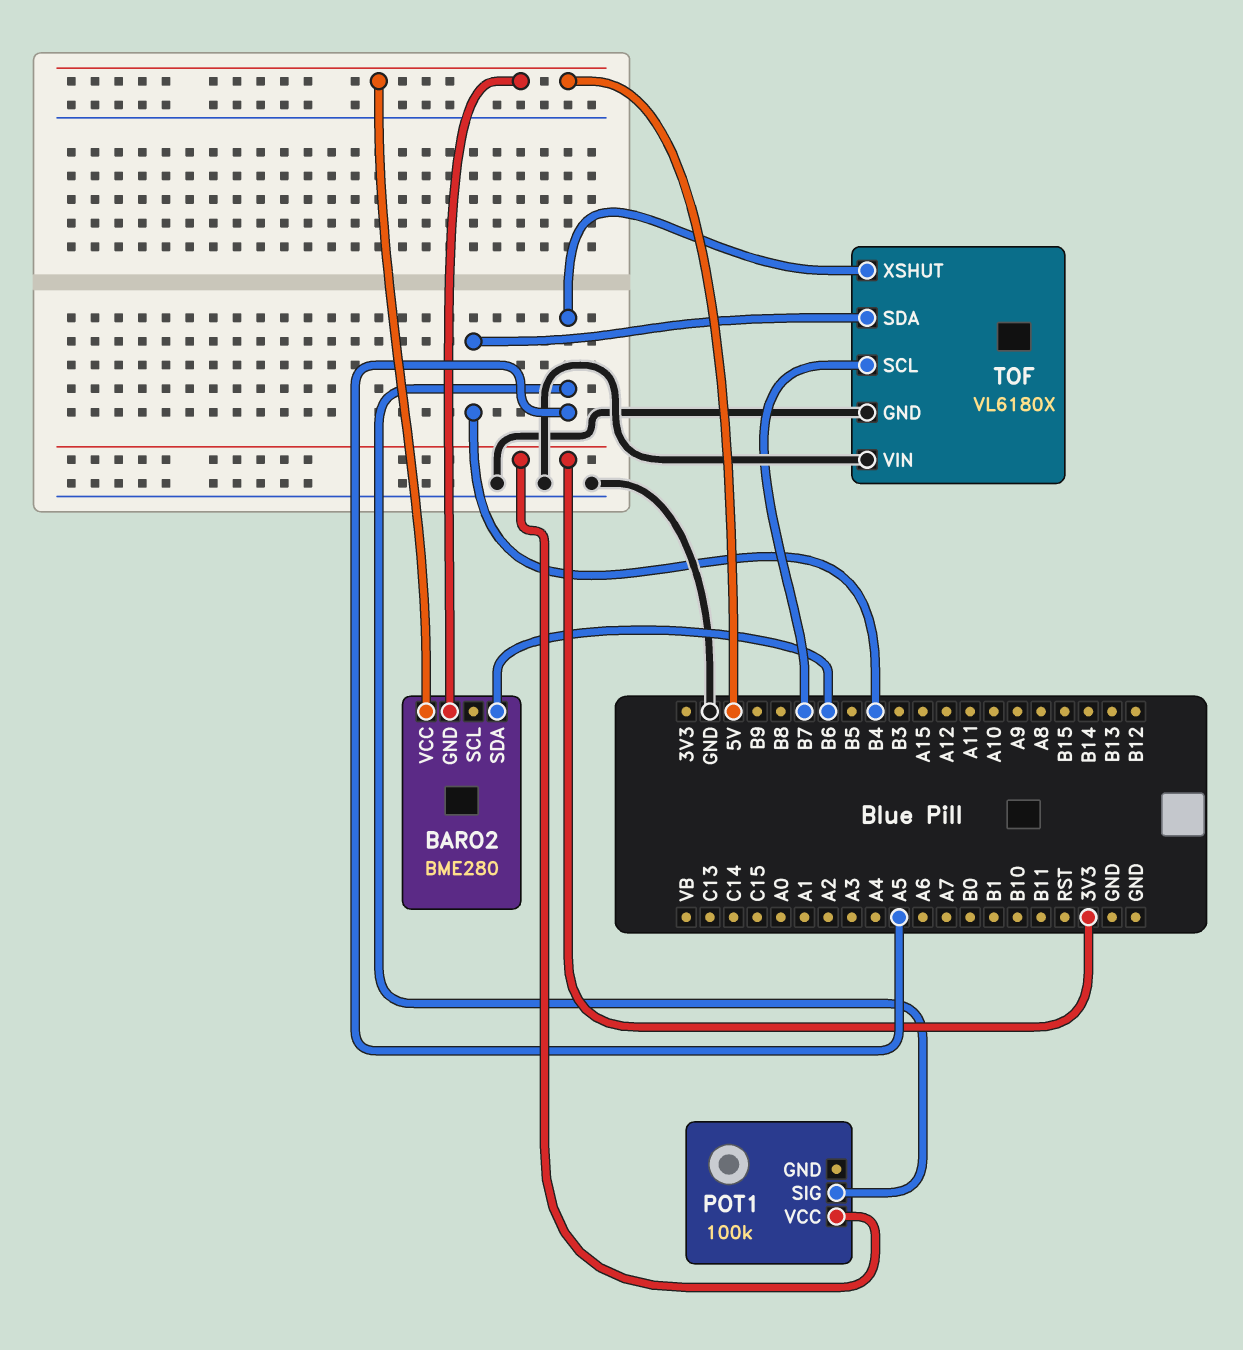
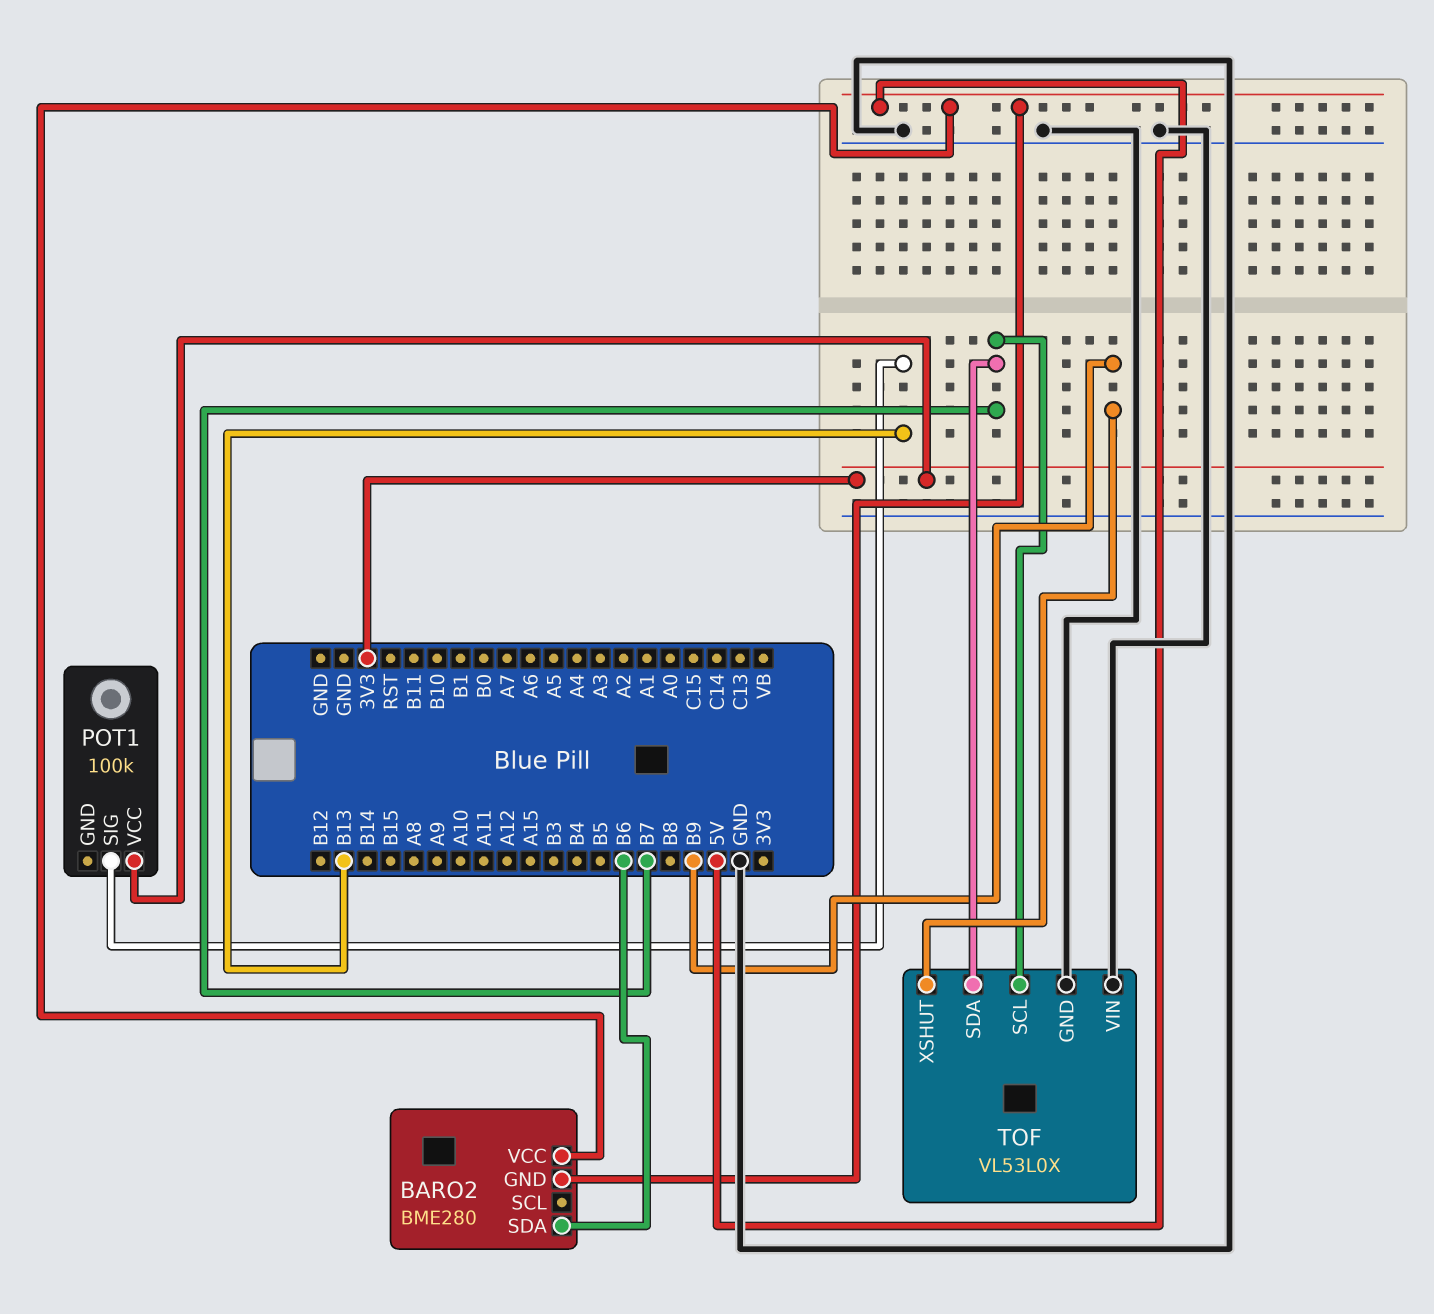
POT1 pin SIG: A5 -> B13
TOF: VL6180X -> VL53L0X
TOF pin SDA: B4 -> B7
TOF pin XSHUT: A5 -> B9

